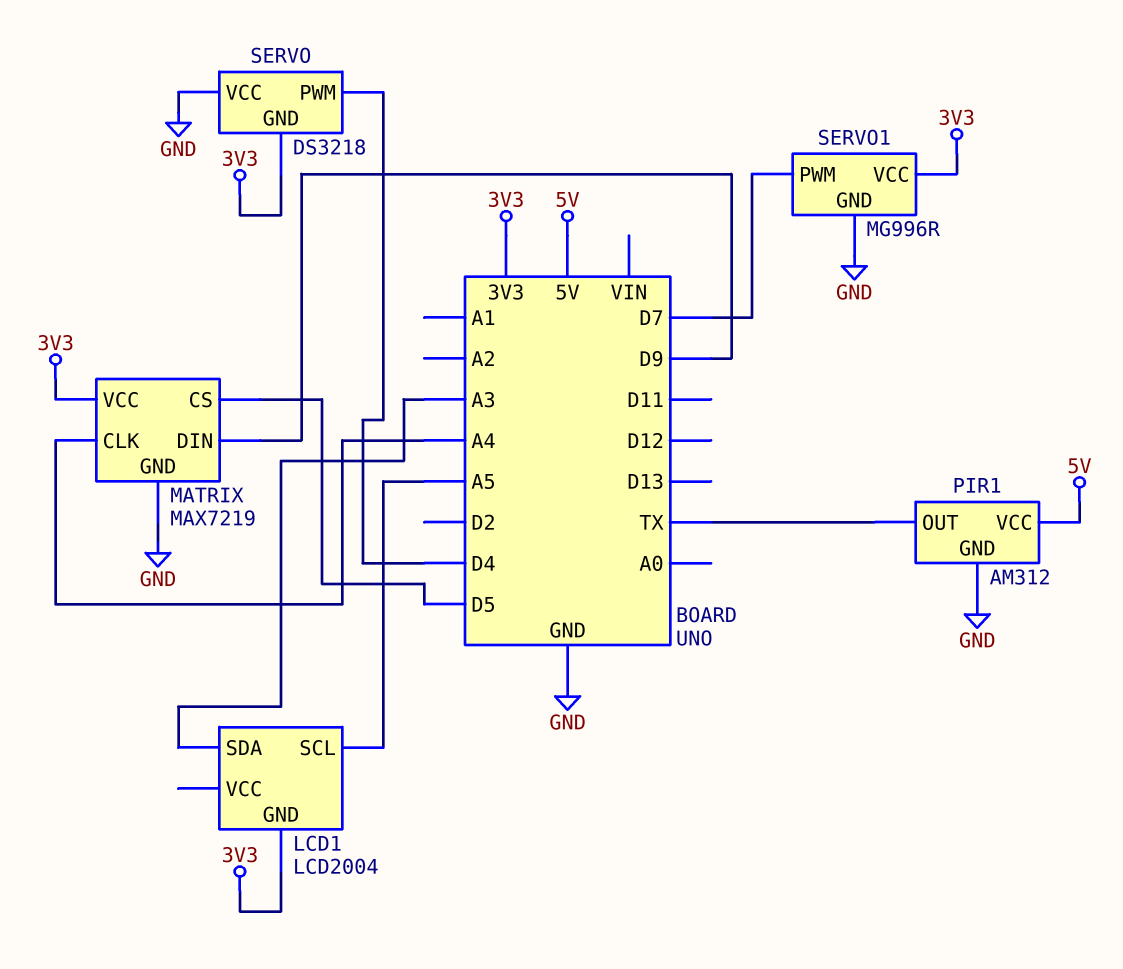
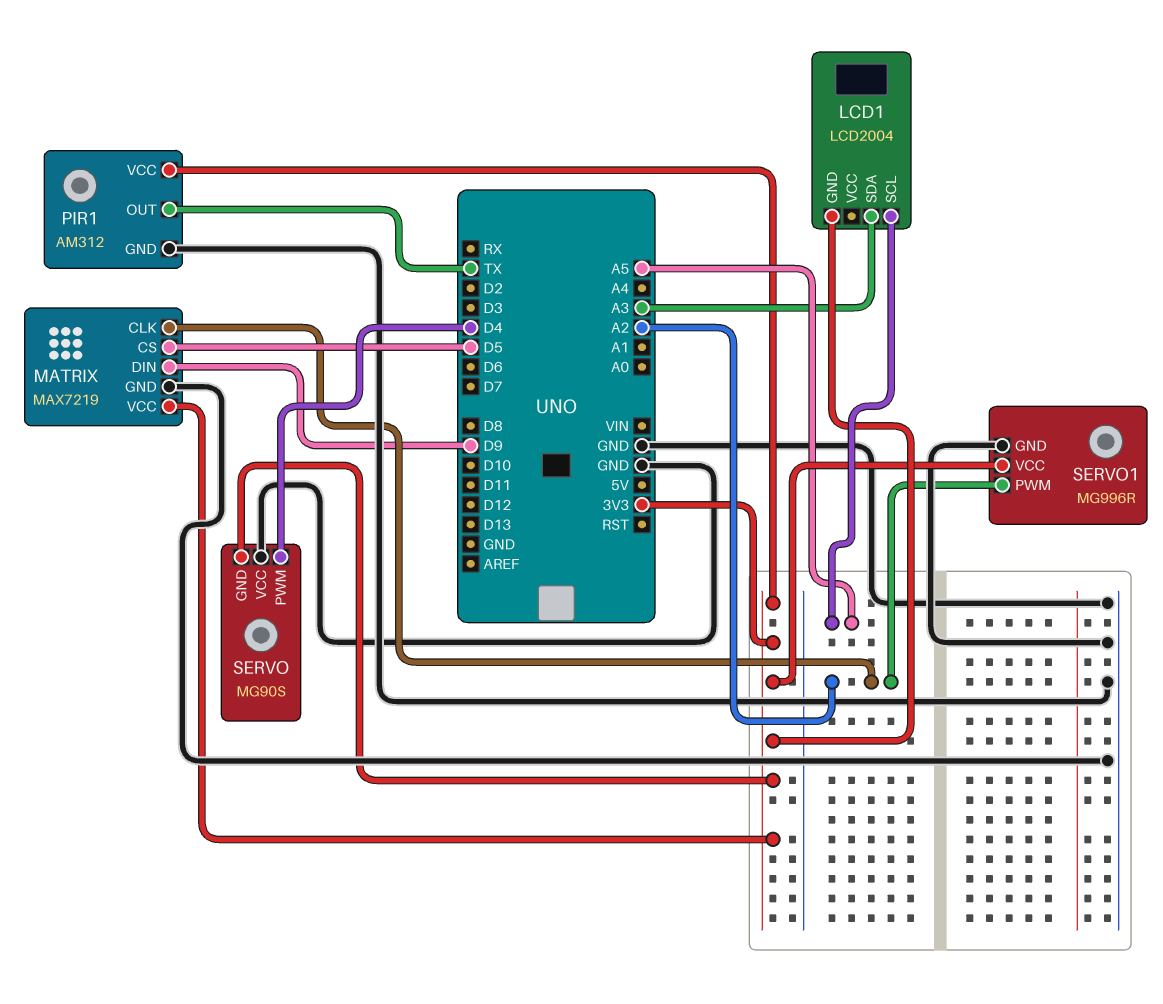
MATRIX pin CLK: A4 -> A2
PIR1 pin VCC: 5V -> 3V3
SERVO: DS3218 -> MG90S
SERVO1 pin PWM: D7 -> A2

